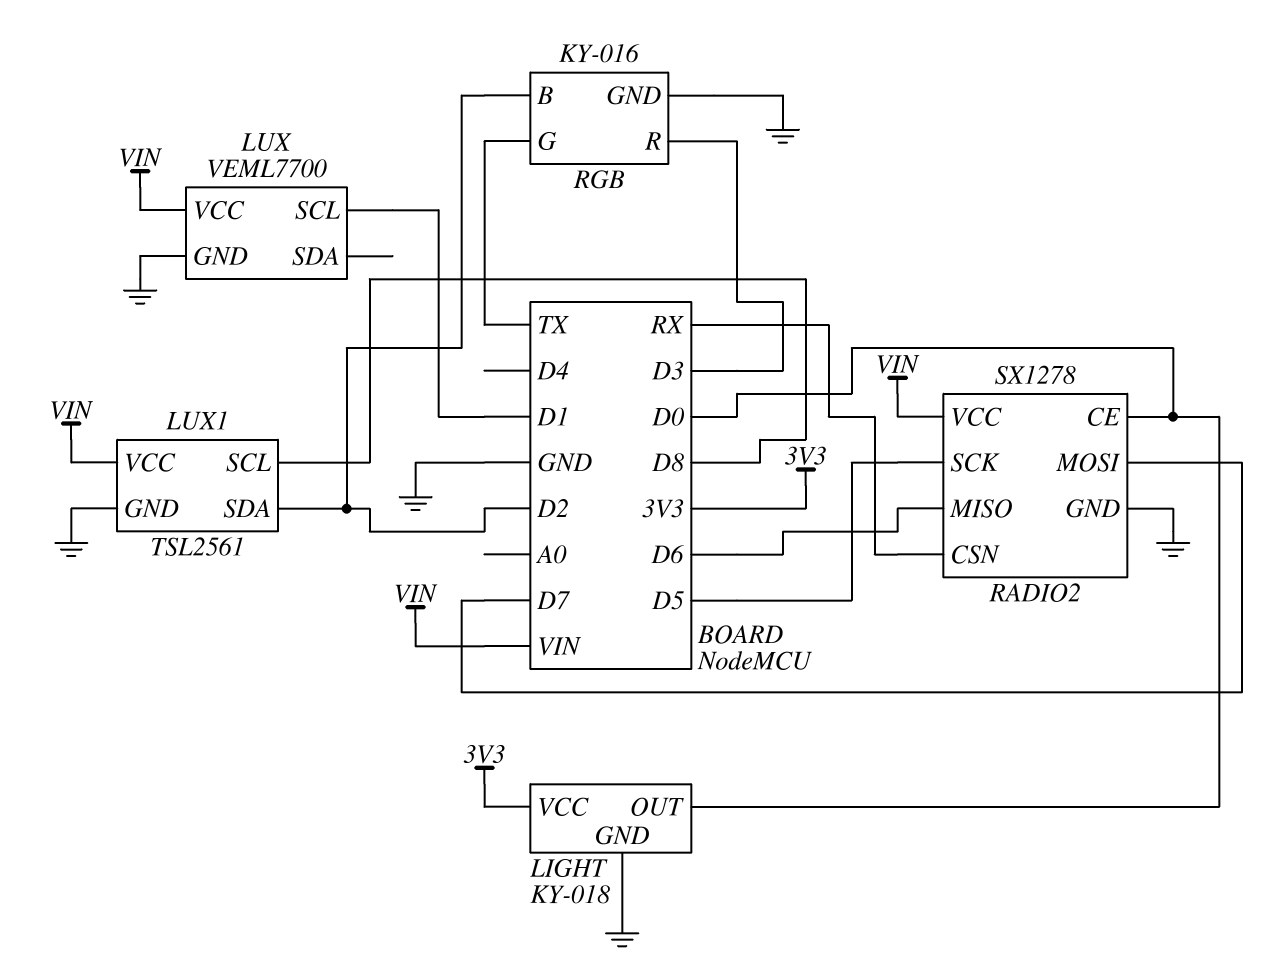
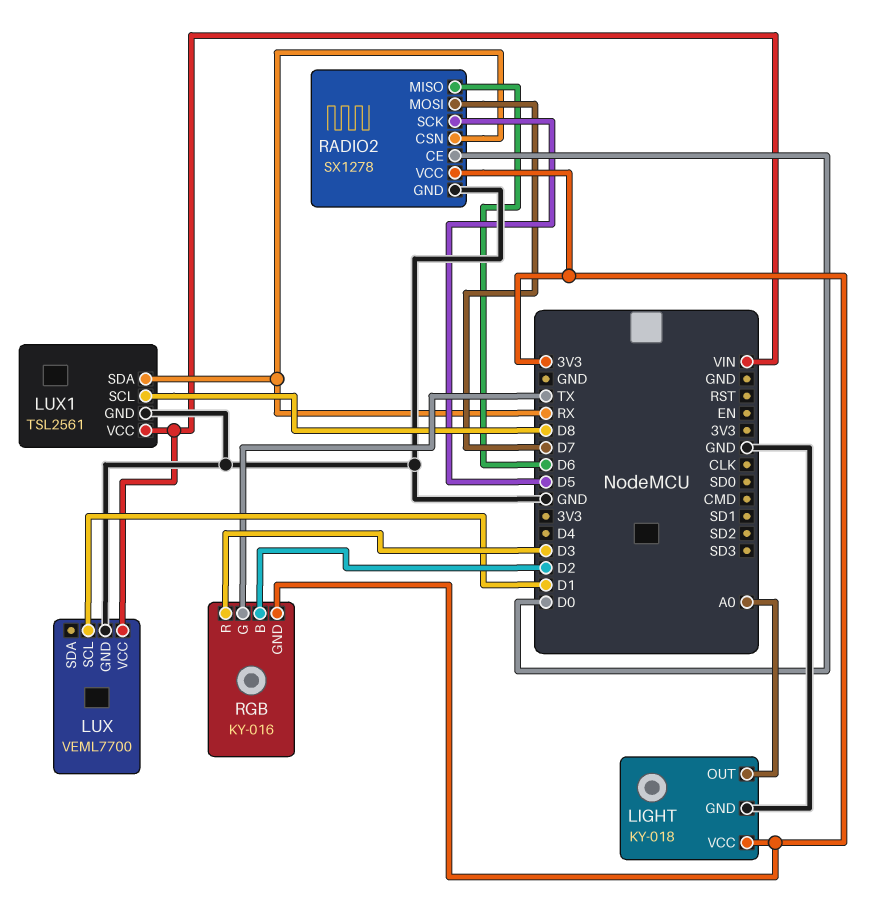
LIGHT pin OUT: D0 -> A0
LUX1 pin SDA: D2 -> RX
RADIO2 pin VCC: VIN -> 3V3
RGB pin GND: GND -> 3V3

